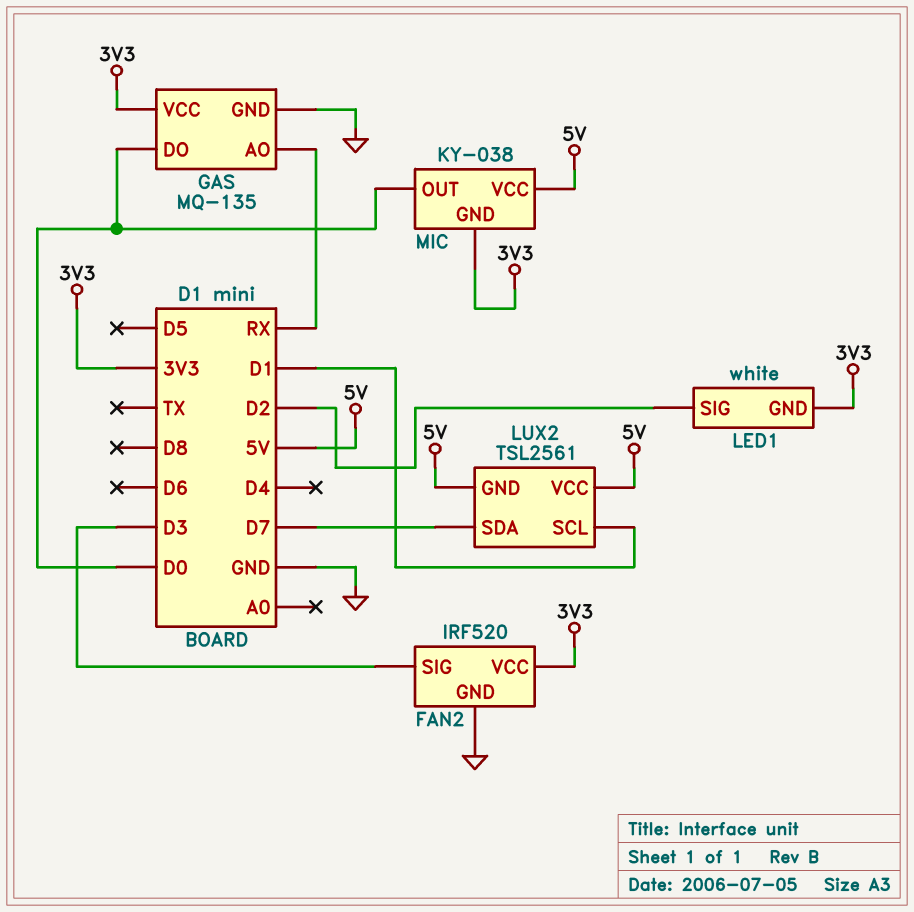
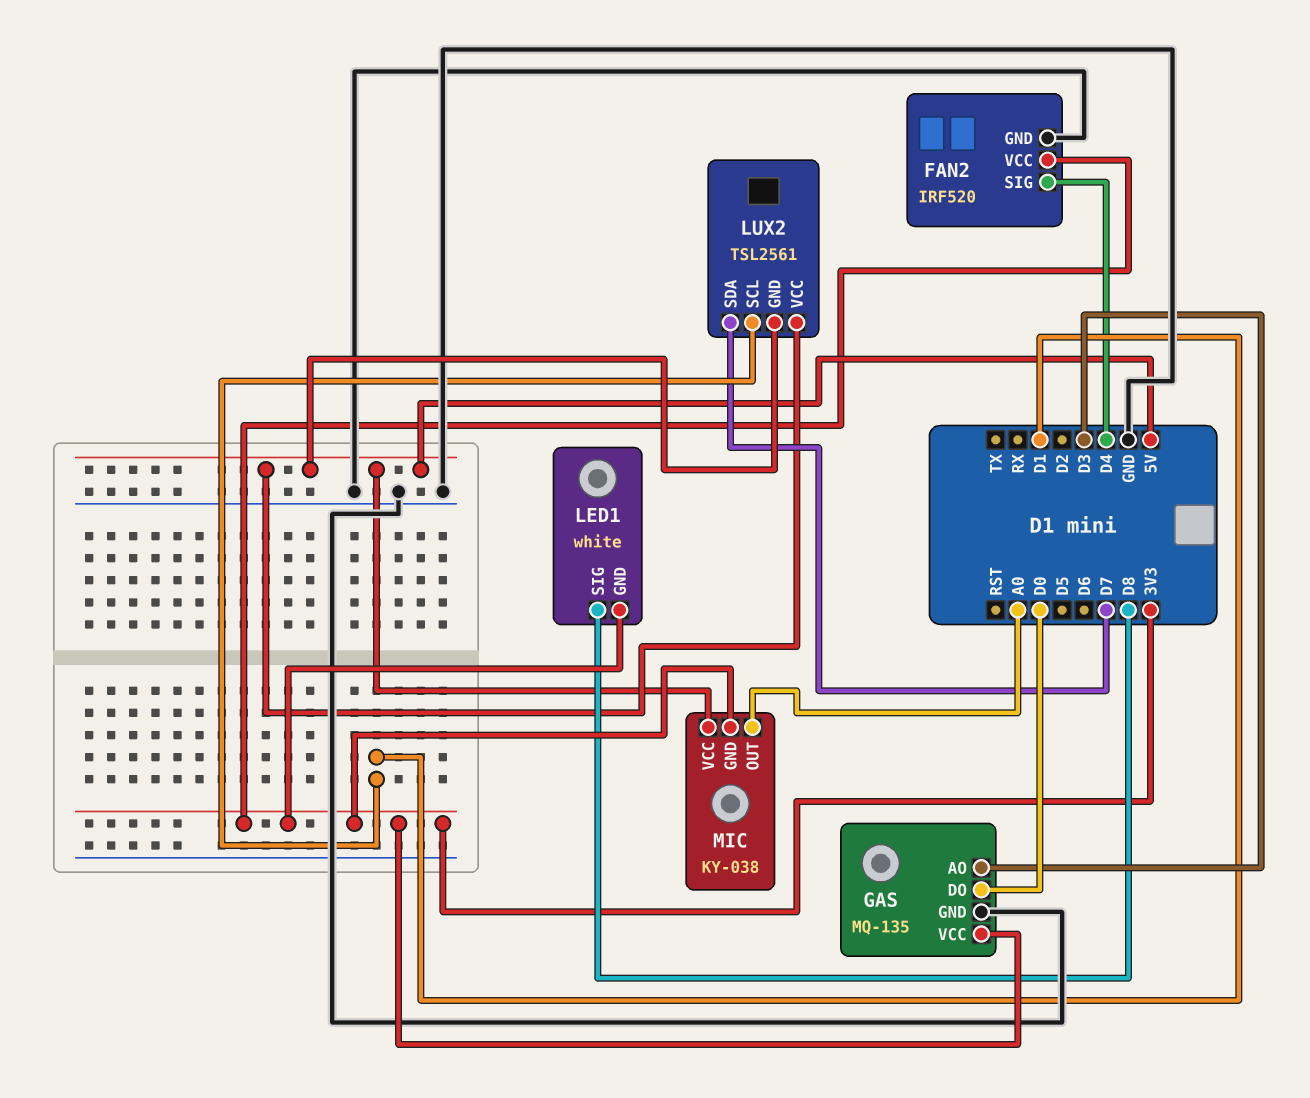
FAN2 pin SIG: D3 -> D4
GAS pin AO: RX -> D3
LED1 pin SIG: D2 -> D8
MIC pin OUT: D0 -> A0

